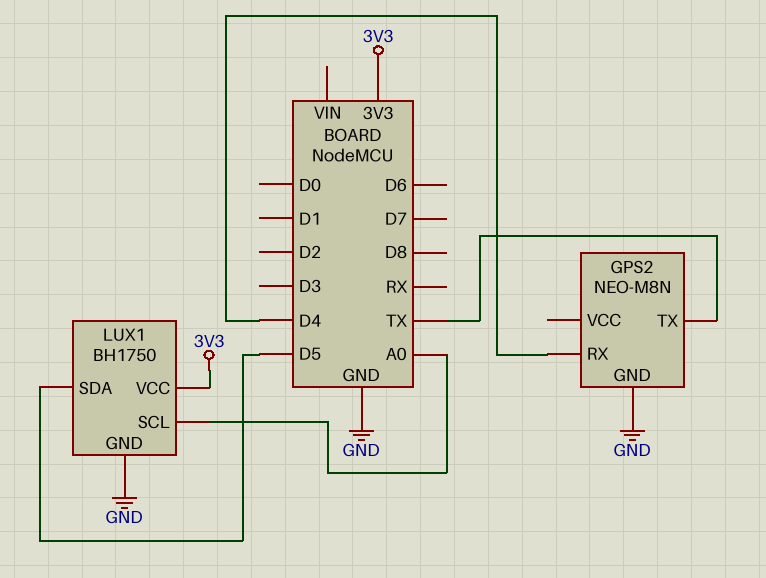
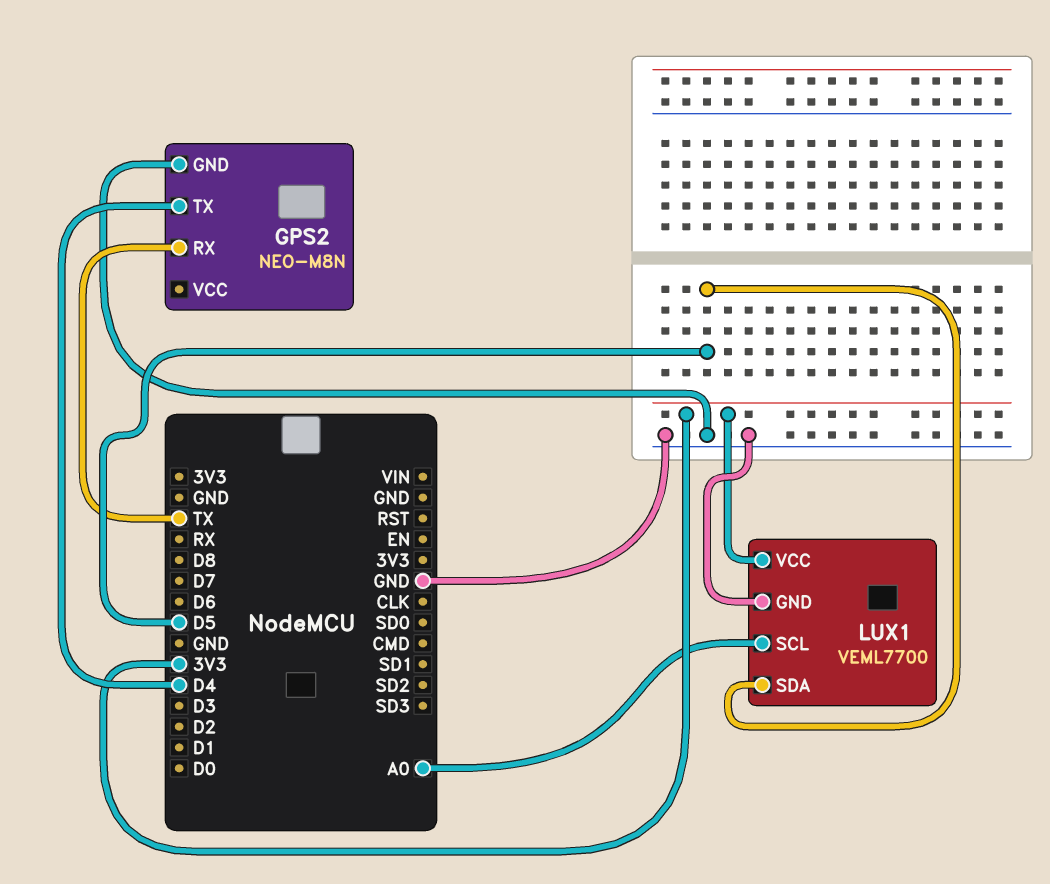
GPS2 pin RX: D4 -> TX
GPS2 pin TX: TX -> D4
LUX1: BH1750 -> VEML7700

